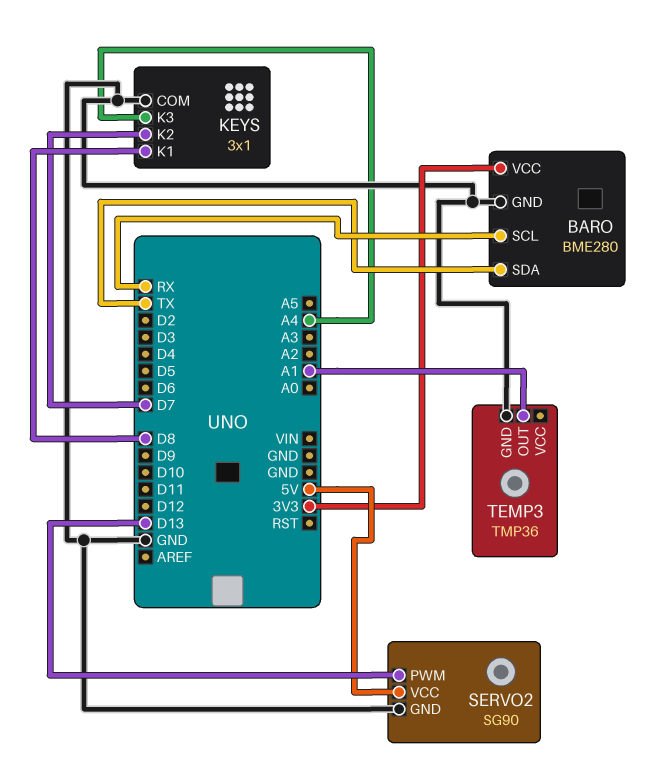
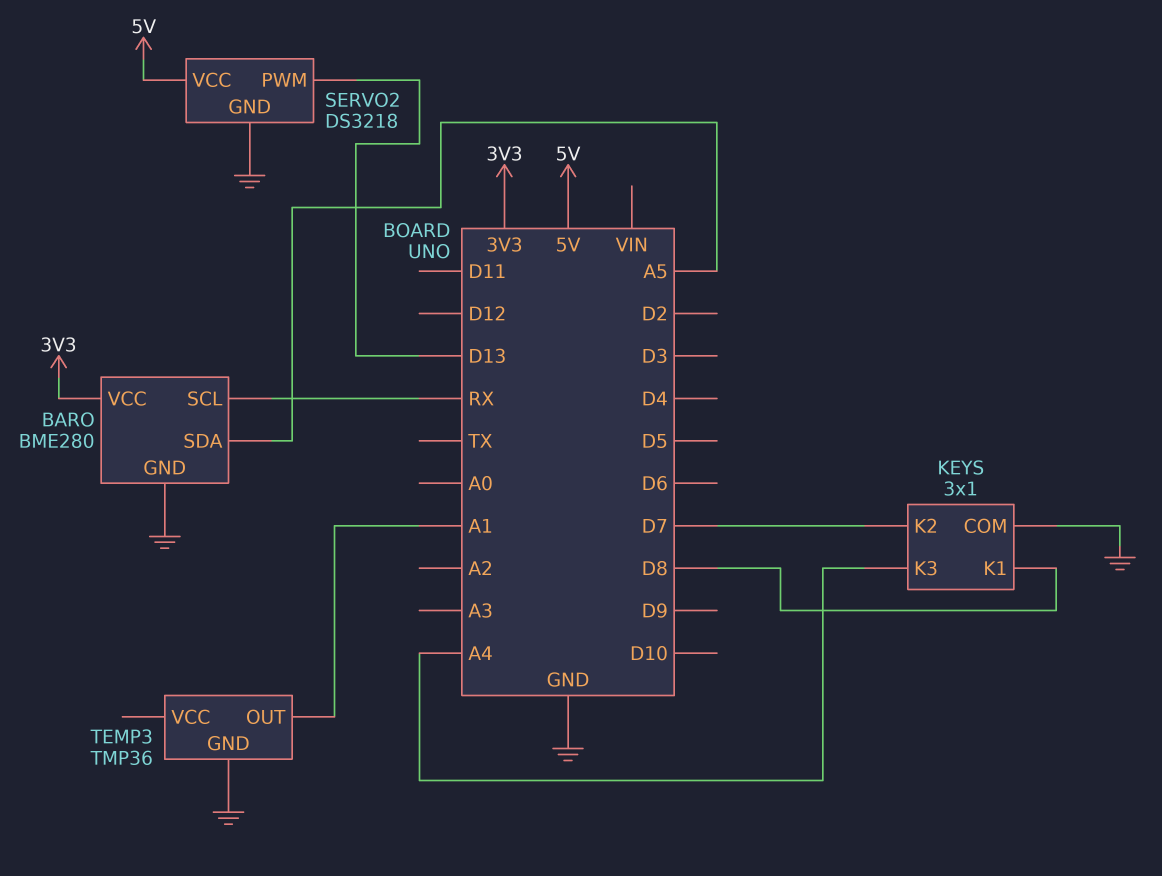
BARO pin SDA: TX -> A5
SERVO2: SG90 -> DS3218

